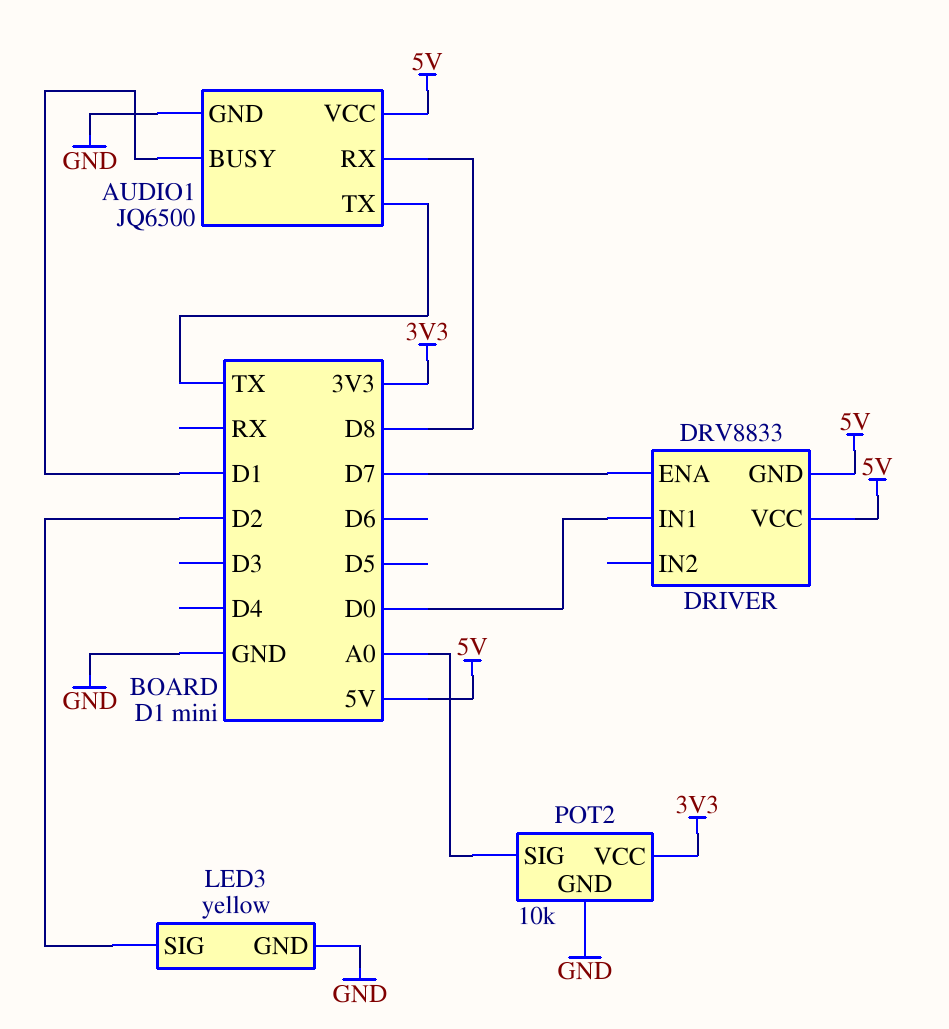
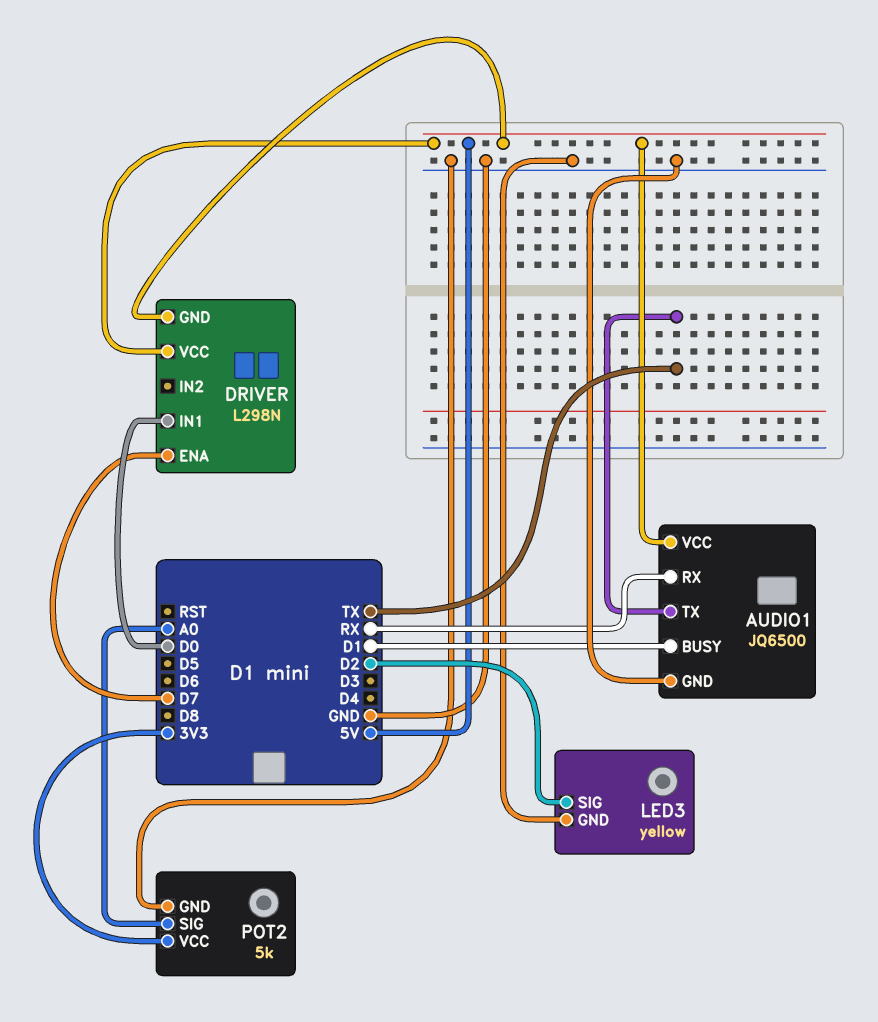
AUDIO1 pin RX: D8 -> RX
DRIVER: DRV8833 -> L298N
POT2: 10k -> 5k

